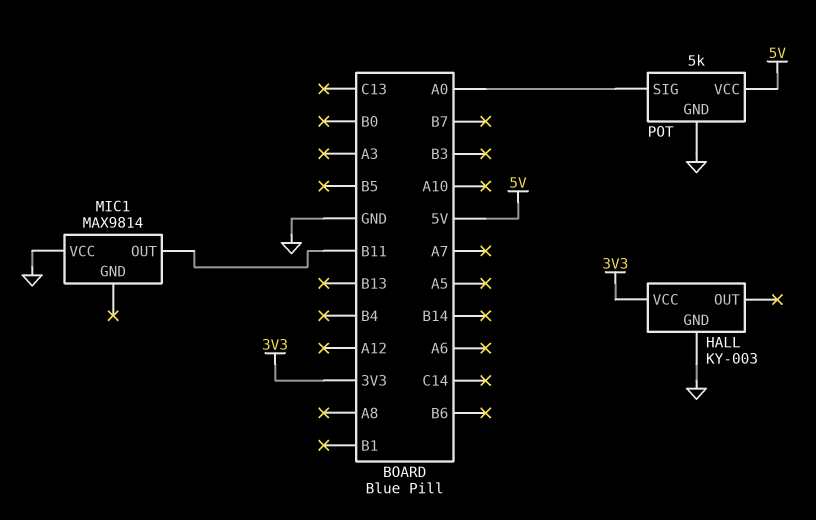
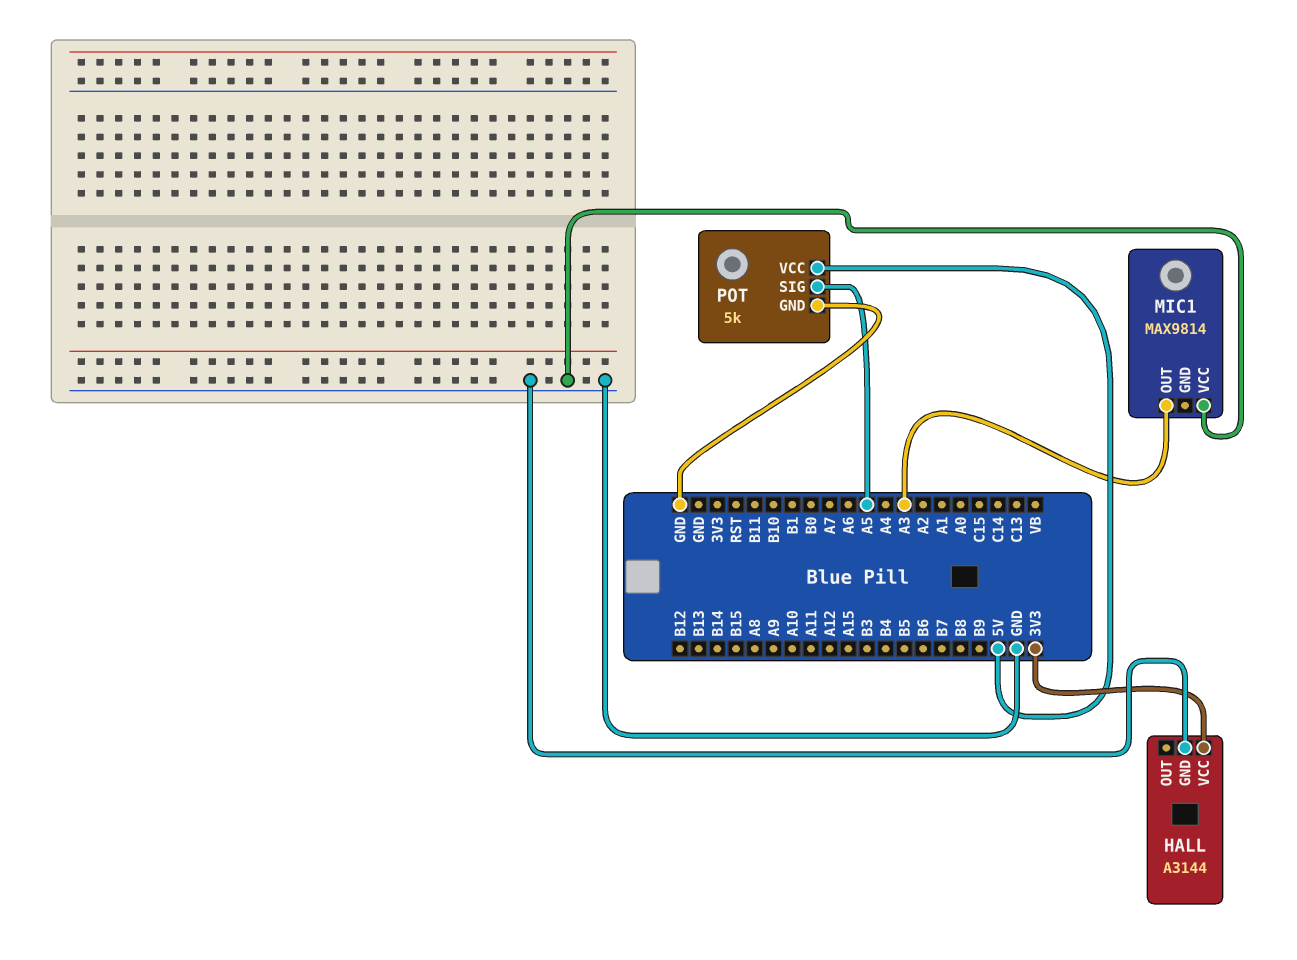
HALL: KY-003 -> A3144
MIC1 pin OUT: B11 -> A3
POT pin SIG: A0 -> A5

